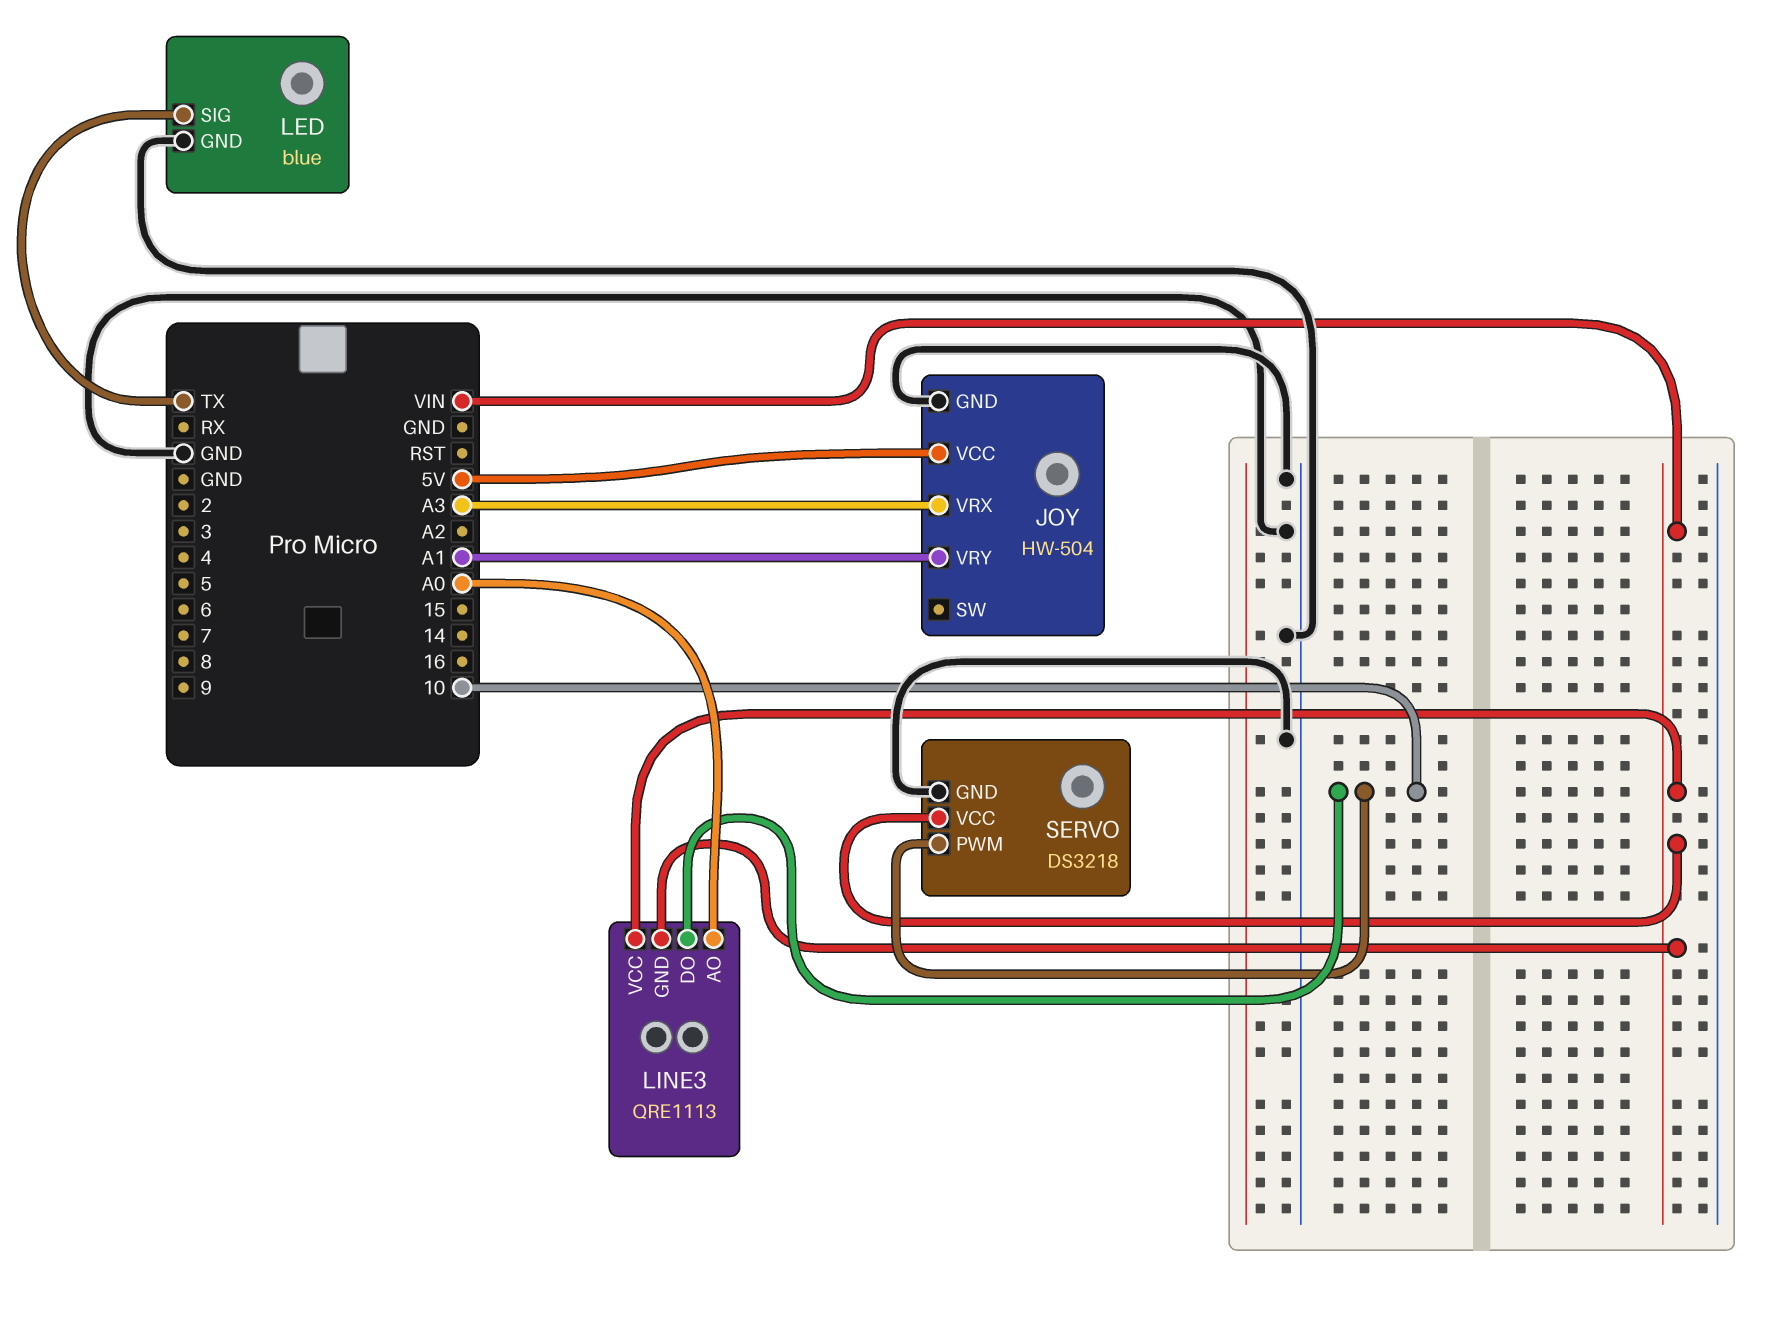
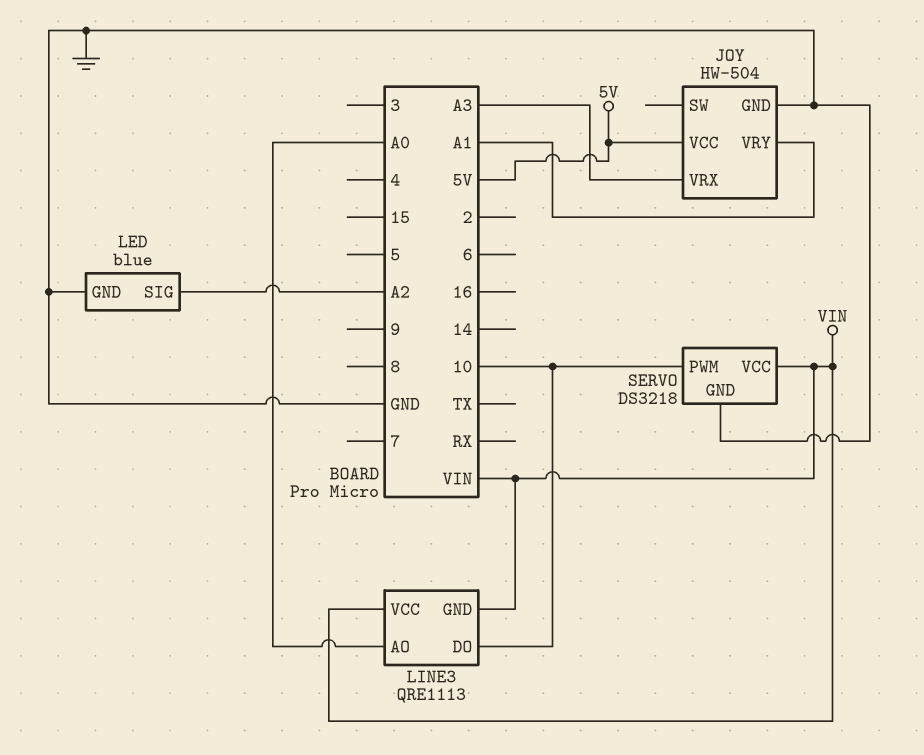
LED pin SIG: TX -> A2

